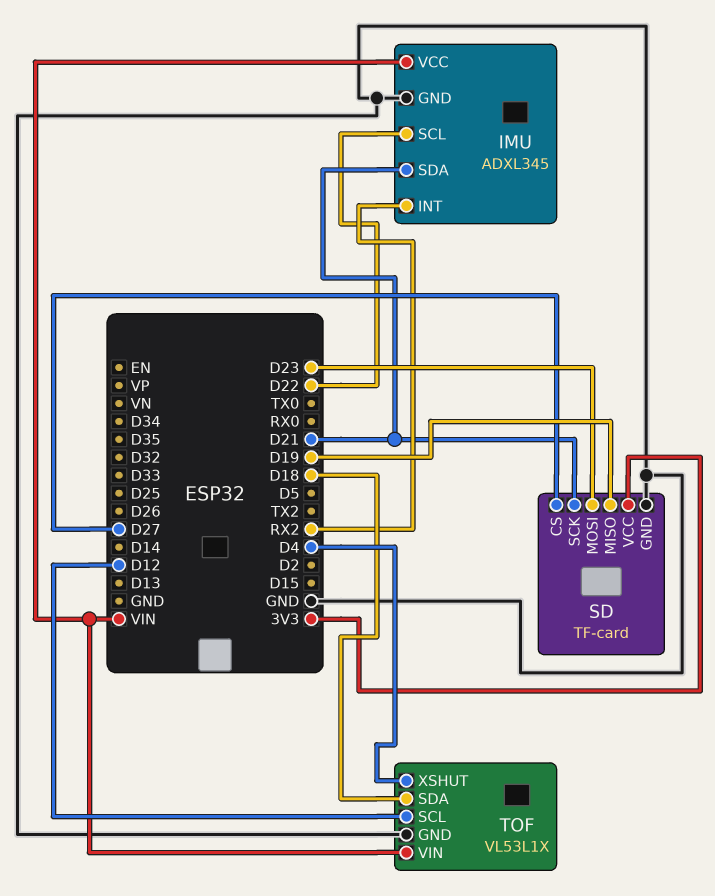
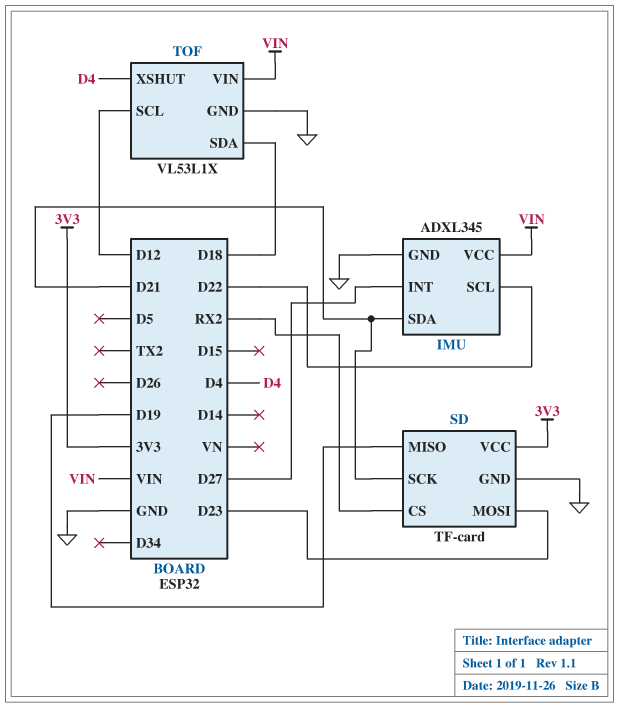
IMU pin INT: RX2 -> D27
SD pin CS: D27 -> RX2

